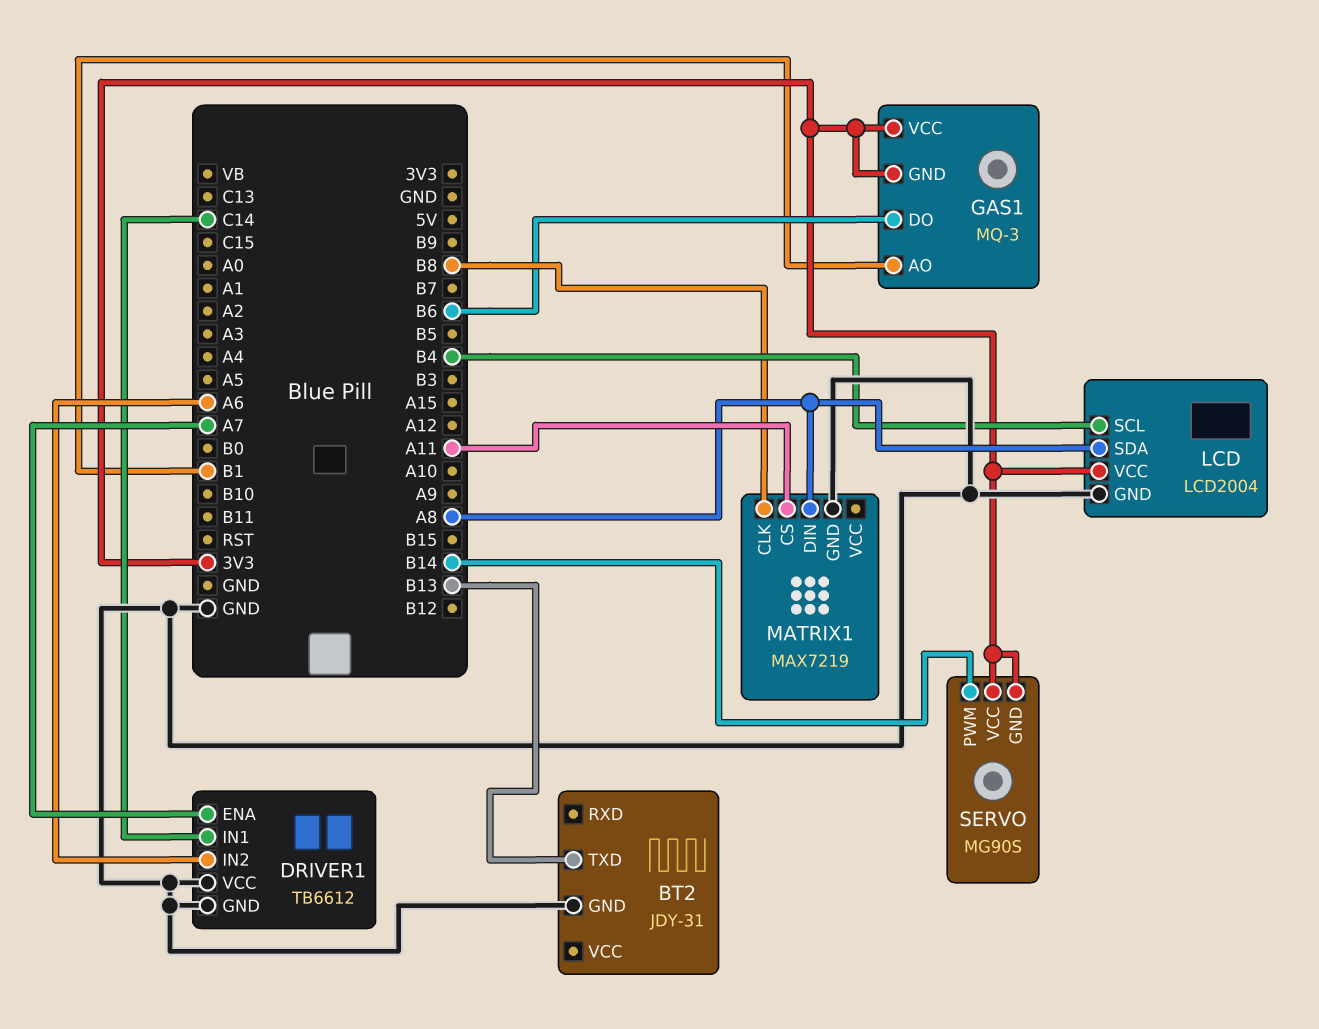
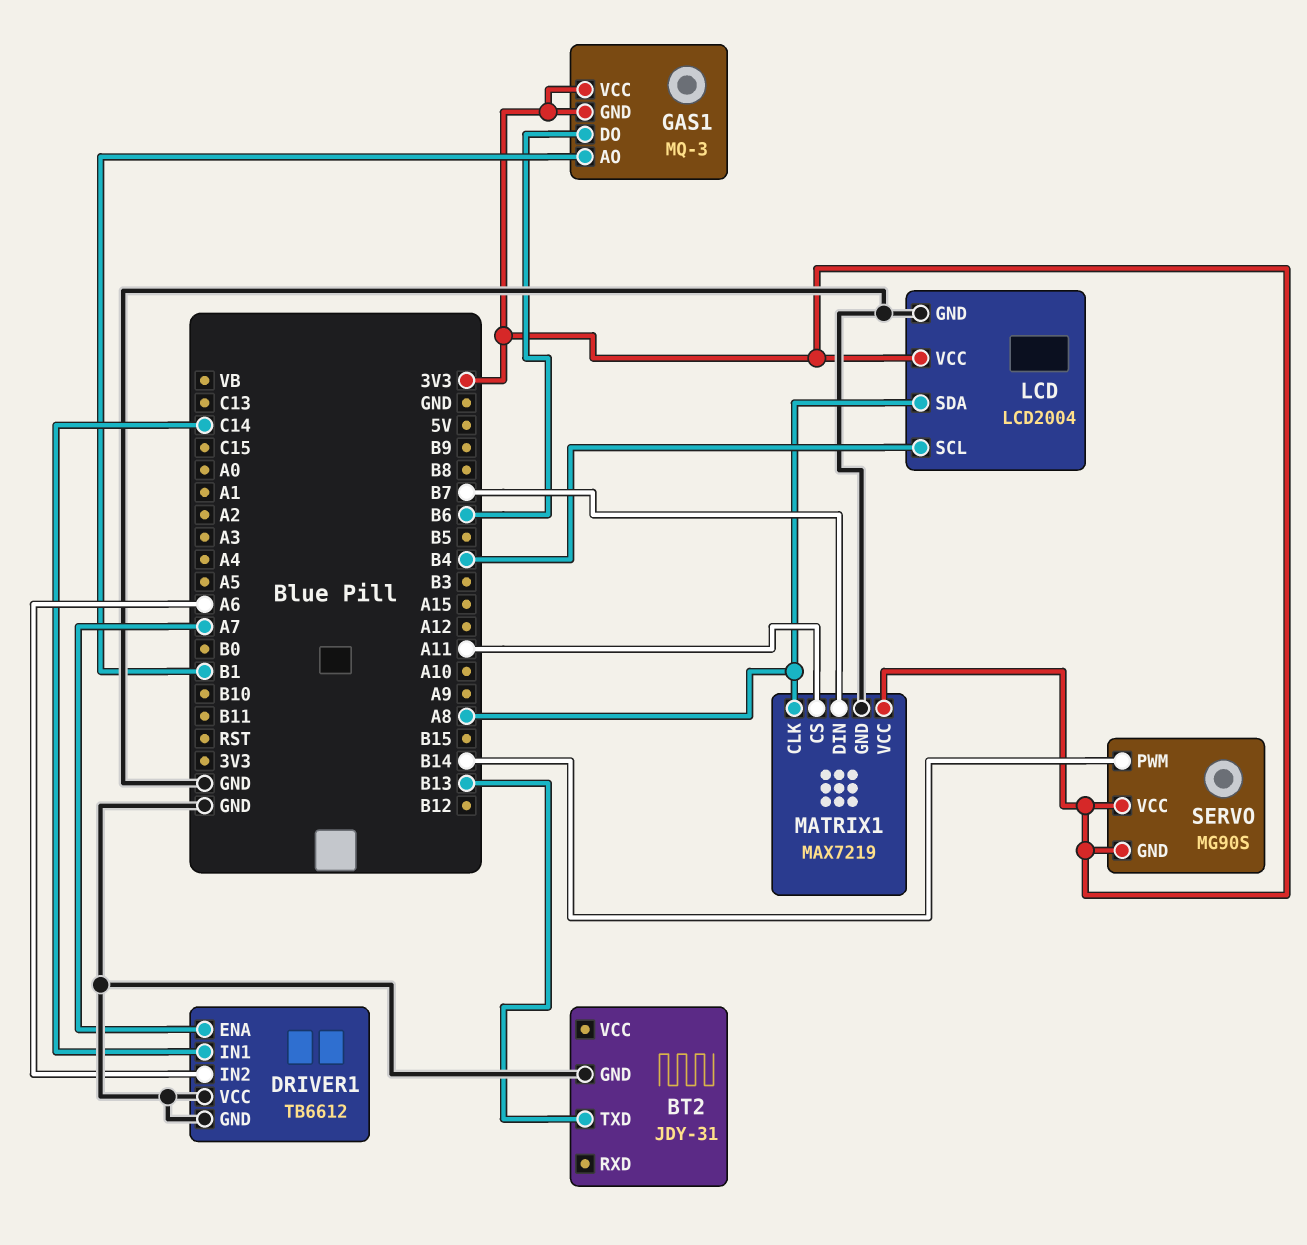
MATRIX1 pin CLK: B8 -> A8
MATRIX1 pin DIN: A8 -> B7
MATRIX1 pin VCC: none -> 3V3

